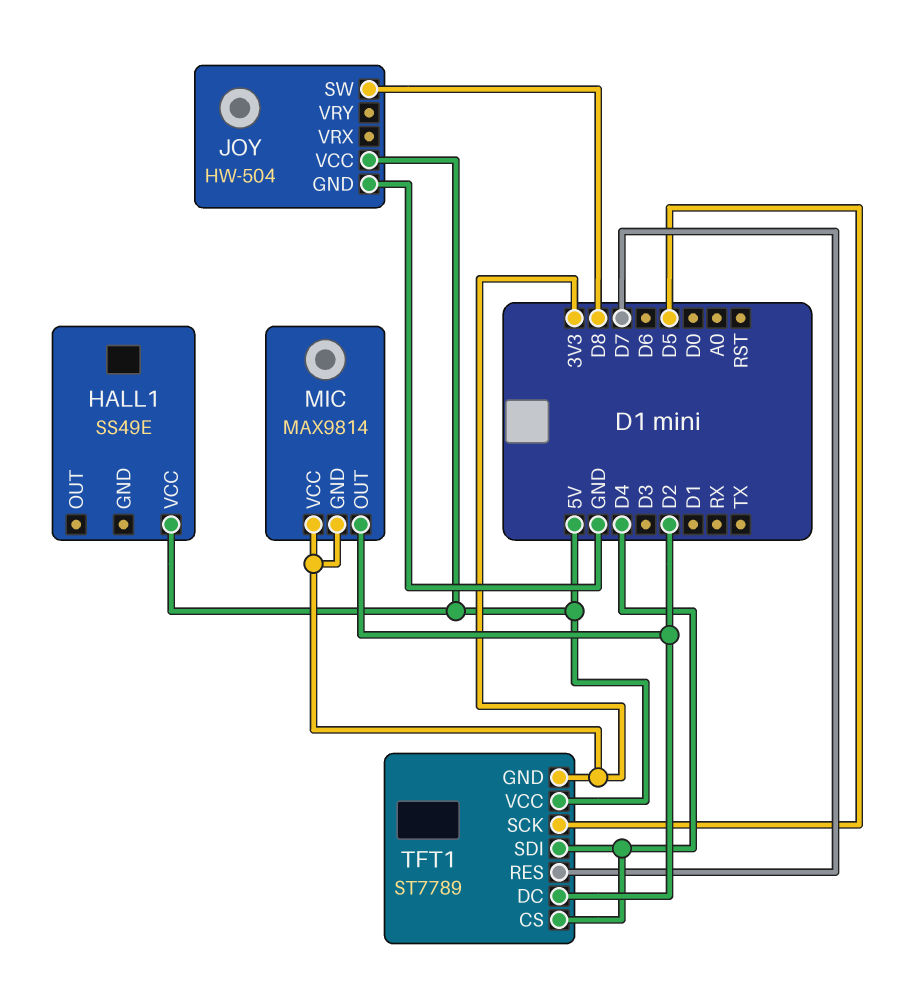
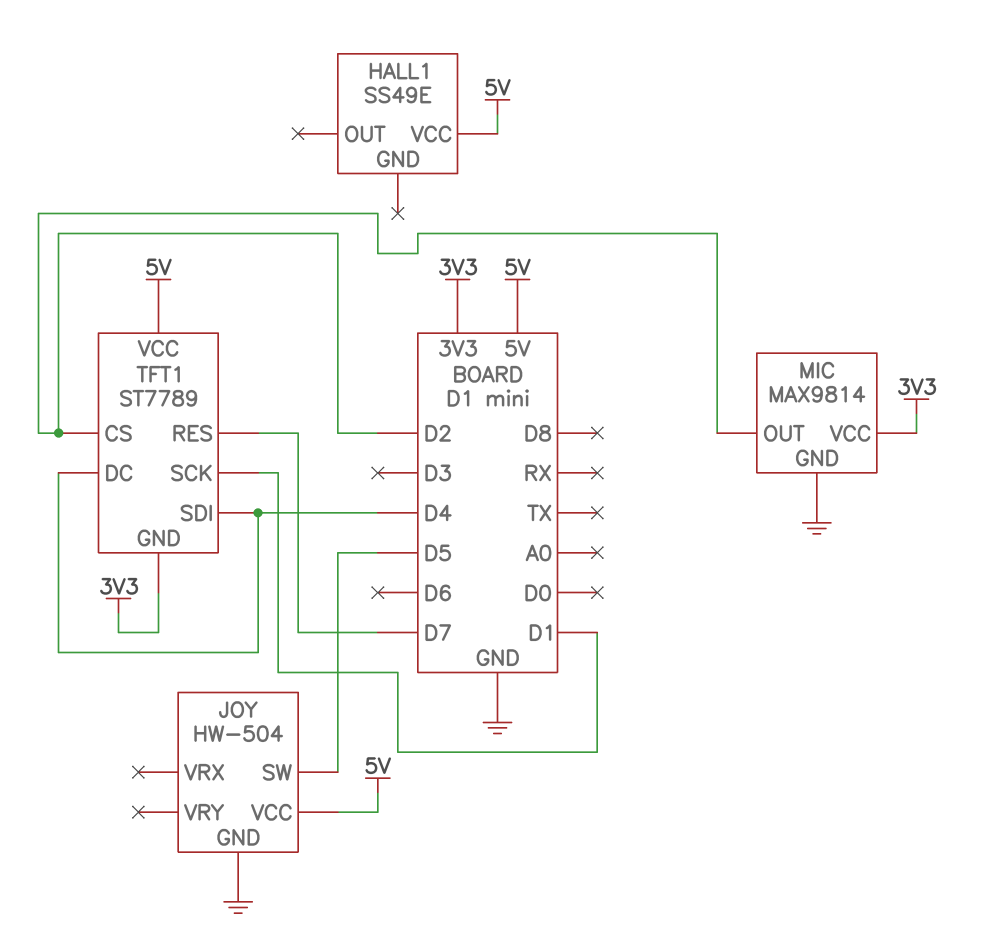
JOY pin SW: D8 -> D5
MIC pin GND: 3V3 -> GND
TFT1 pin CS: D4 -> D2
TFT1 pin DC: D2 -> D4
TFT1 pin SCK: D5 -> D1

